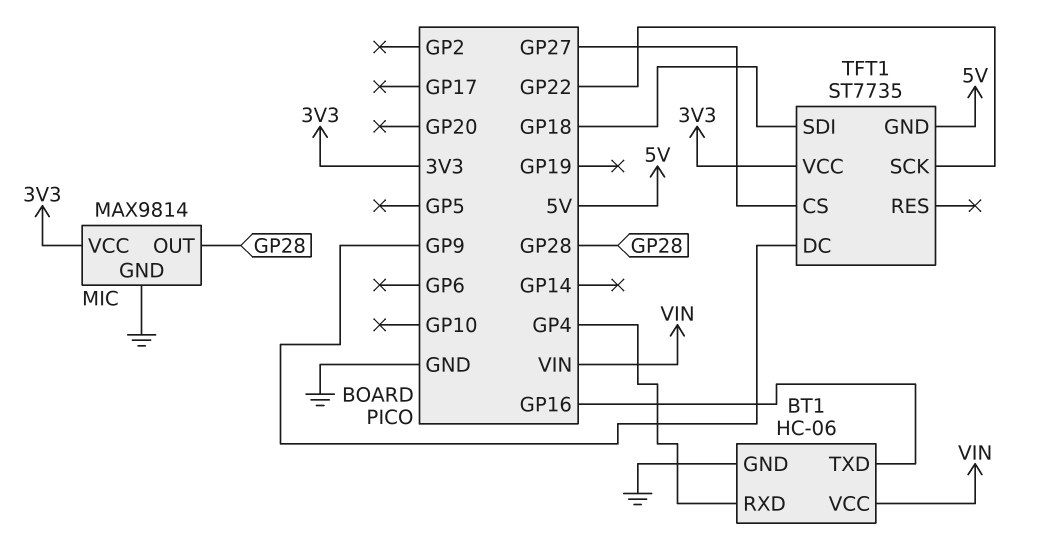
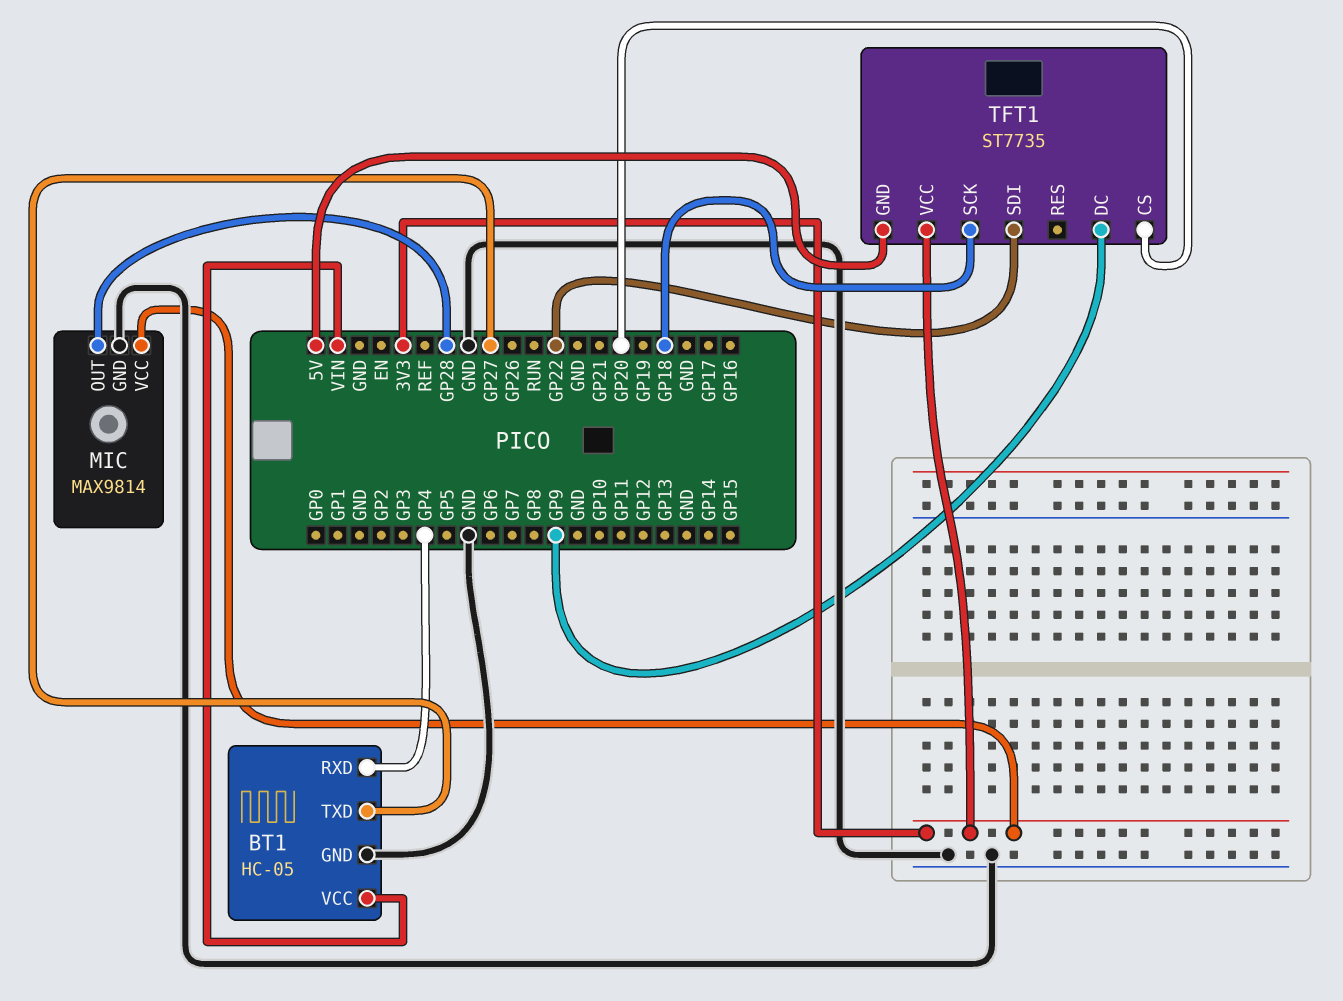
BT1: HC-06 -> HC-05
BT1 pin TXD: GP16 -> GP27
TFT1 pin CS: GP27 -> GP20
TFT1 pin SCK: GP22 -> GP18
TFT1 pin SDI: GP18 -> GP22

